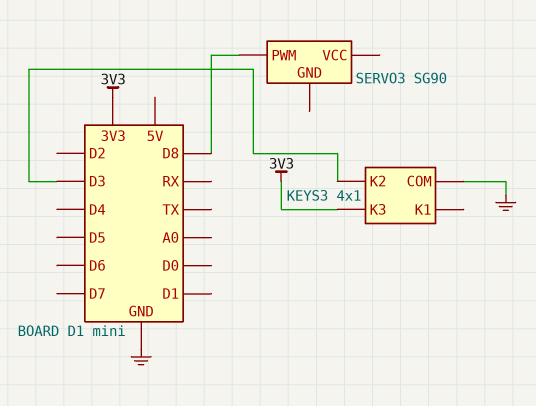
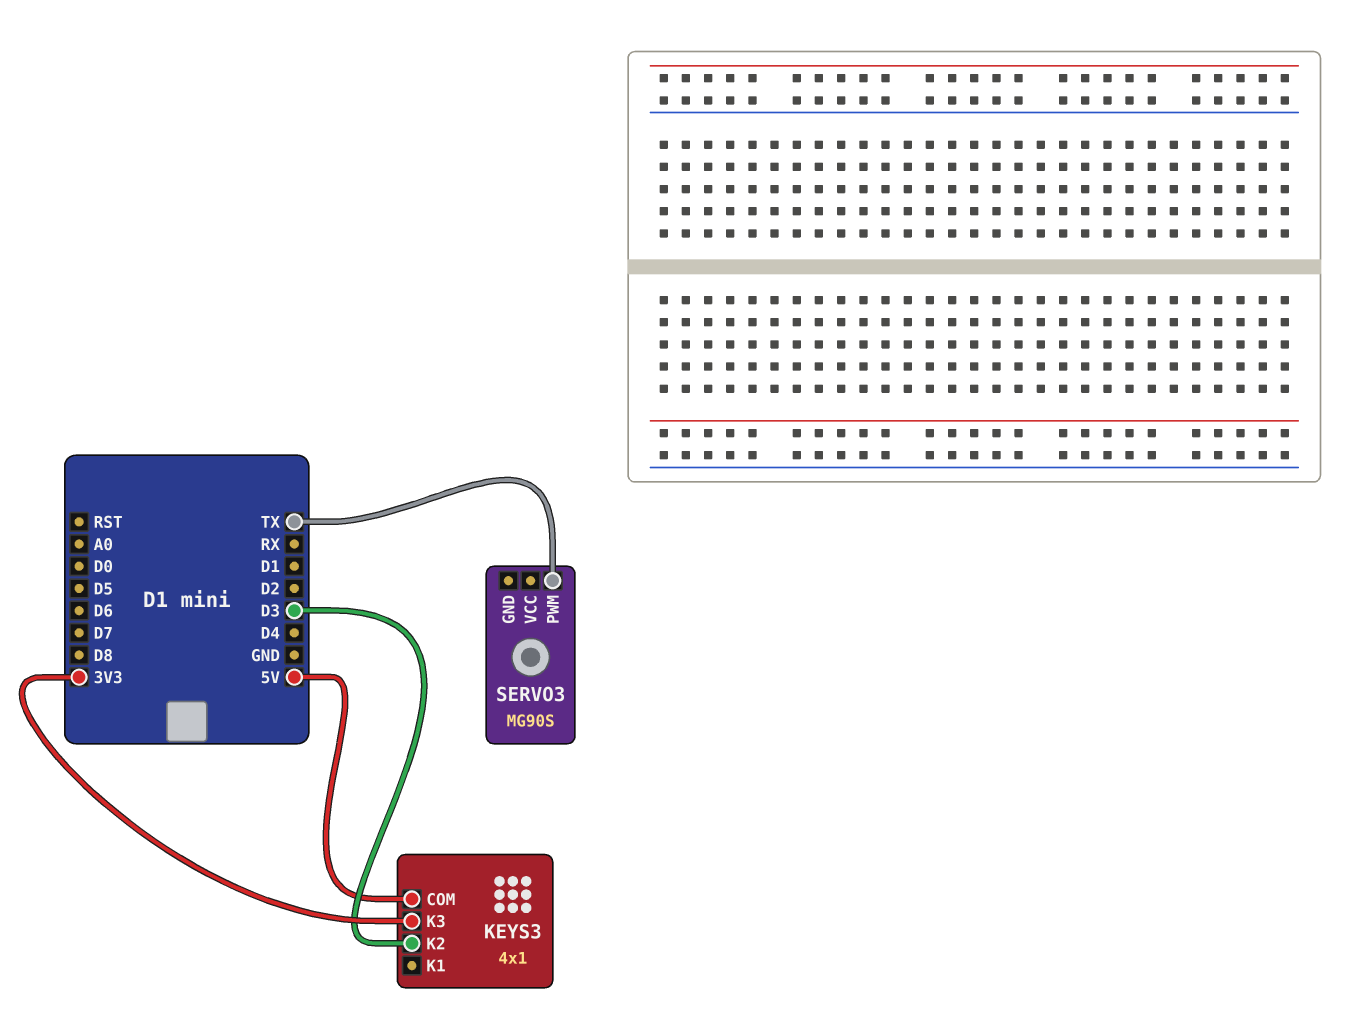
KEYS3 pin COM: GND -> 5V
SERVO3: SG90 -> MG90S
SERVO3 pin PWM: D8 -> TX

